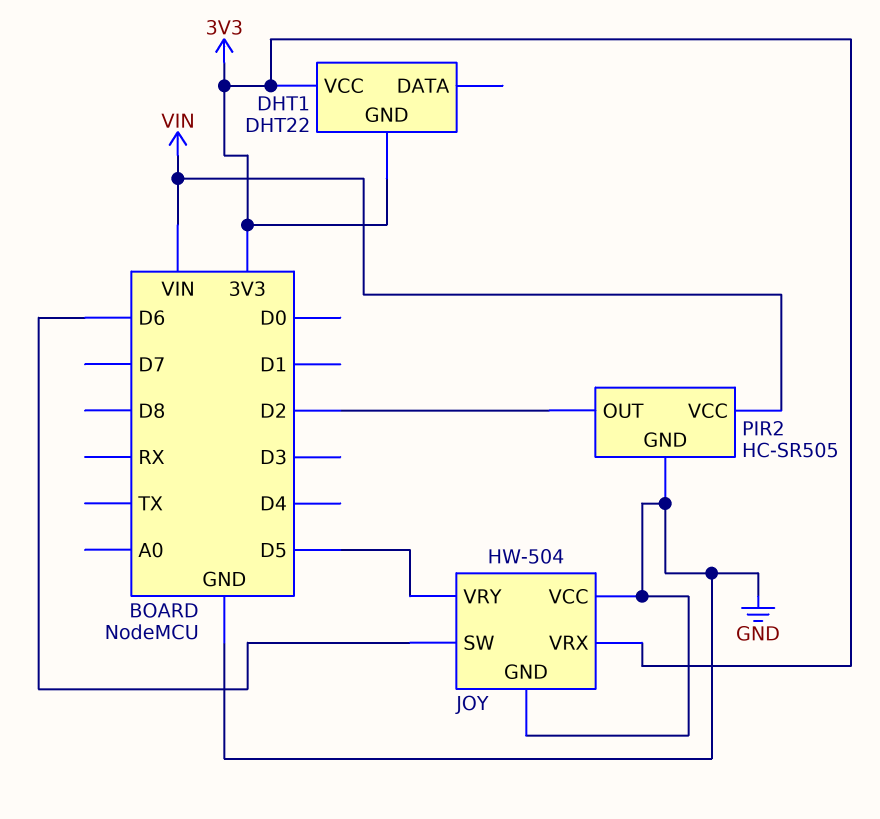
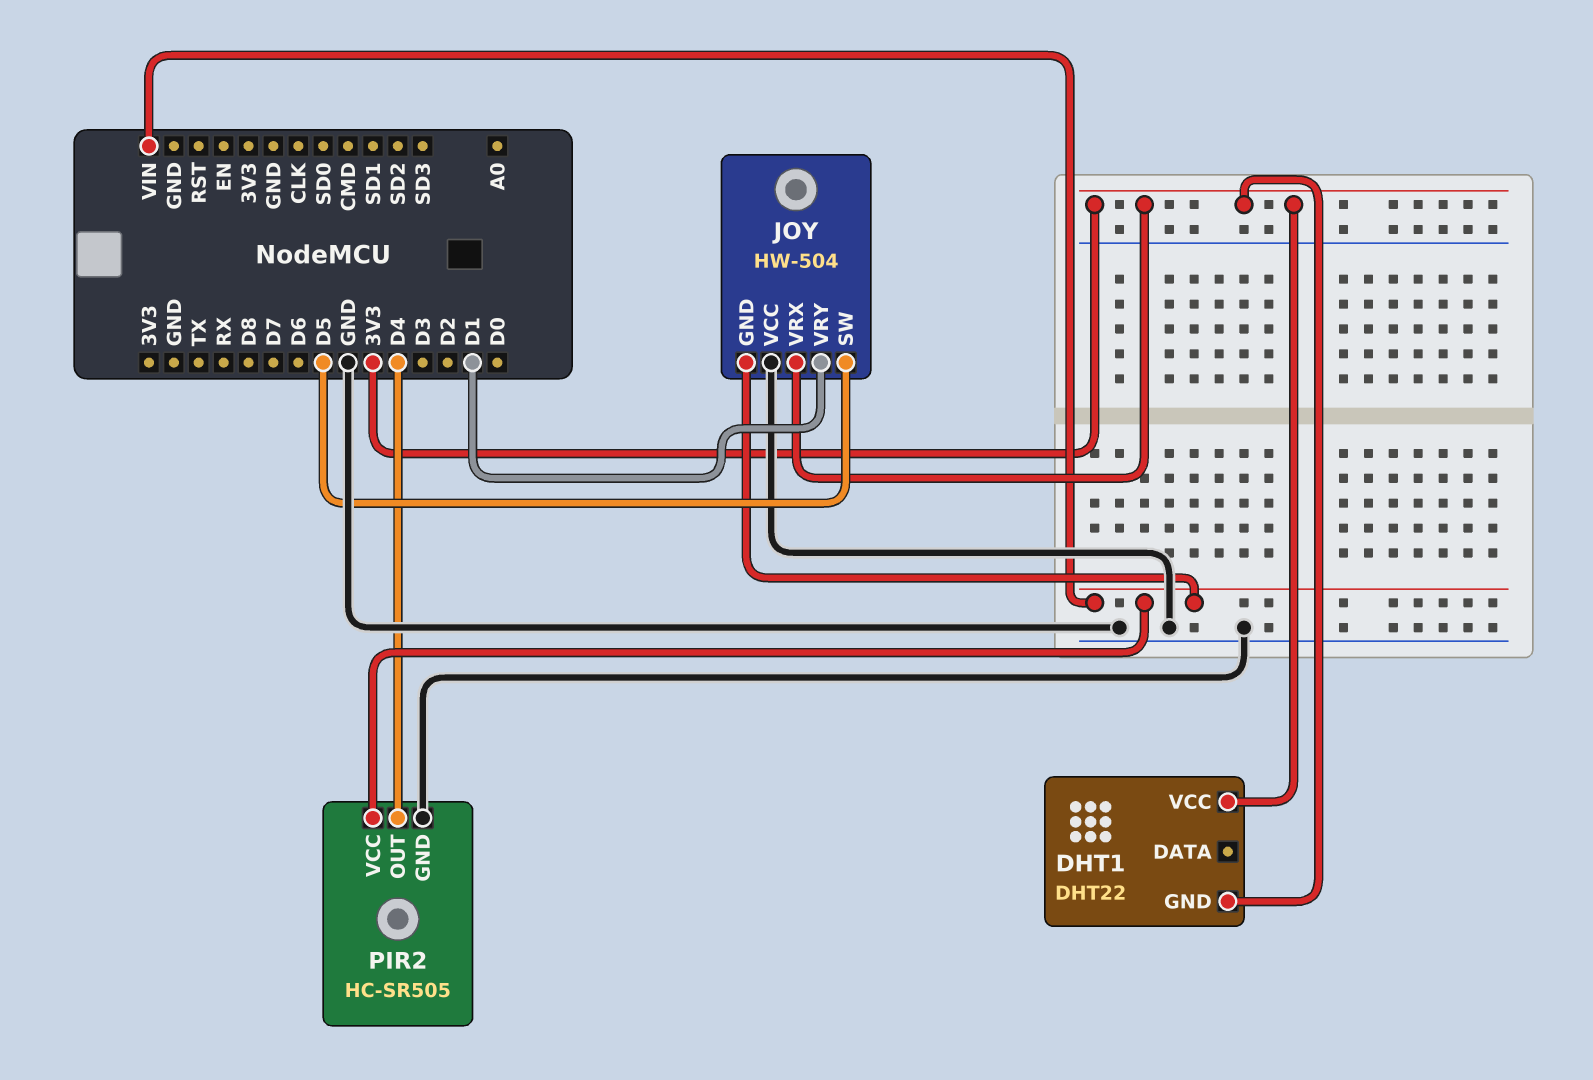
JOY pin GND: GND -> VIN
JOY pin SW: D6 -> D5
JOY pin VRY: D5 -> D1
PIR2 pin OUT: D2 -> D4

